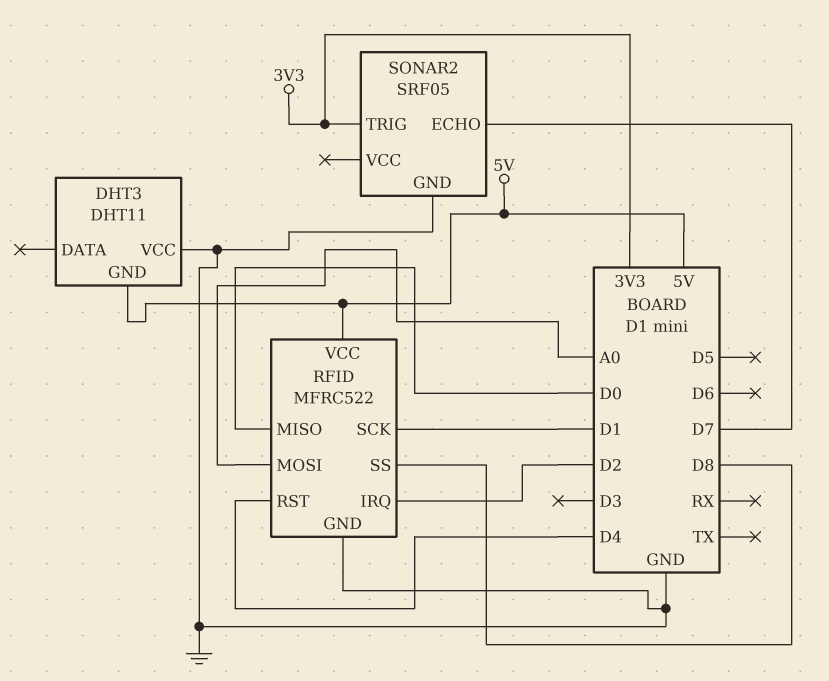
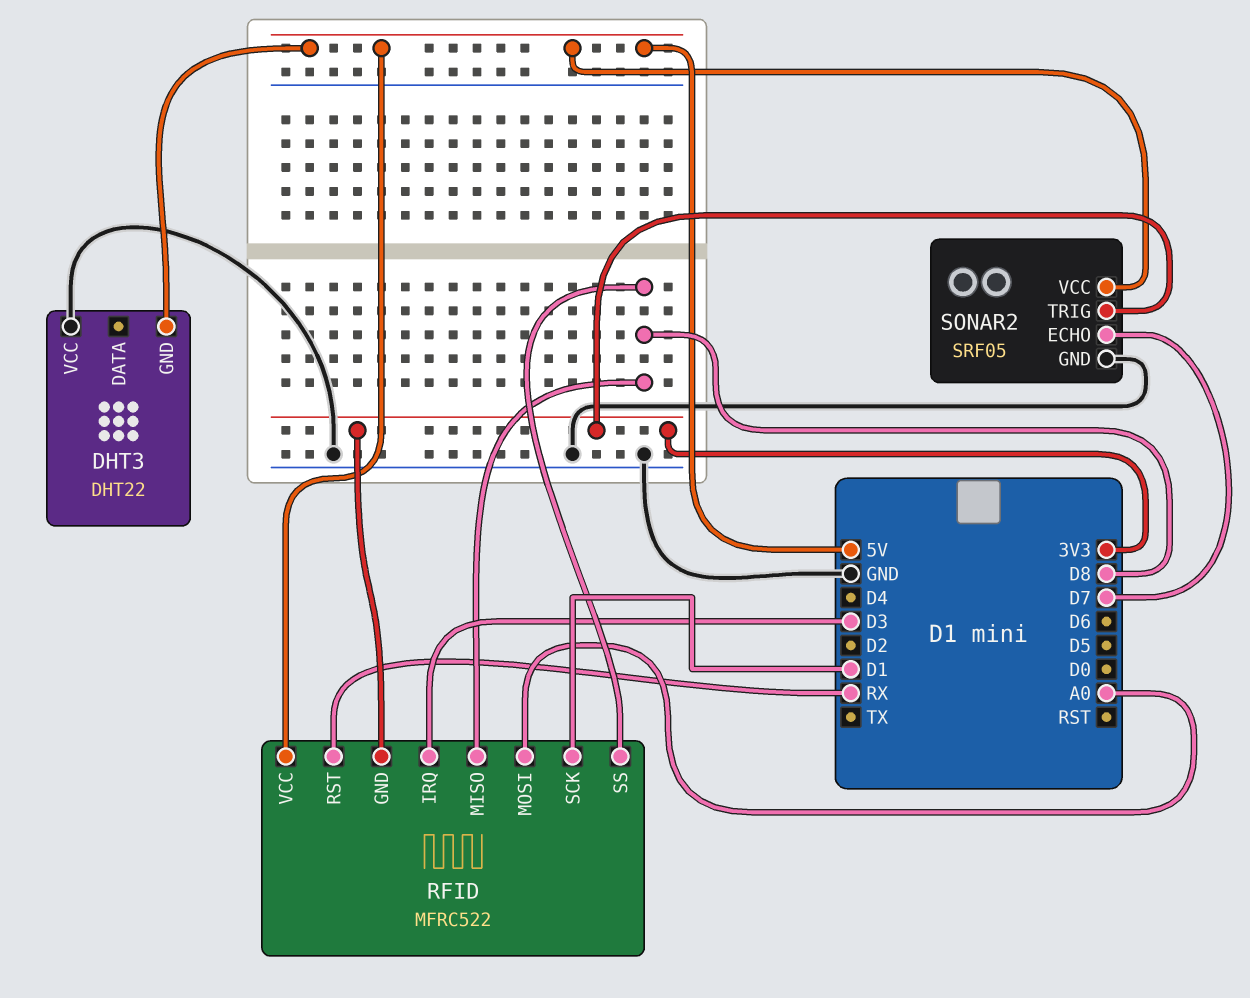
DHT3: DHT11 -> DHT22
RFID pin GND: GND -> 3V3
RFID pin IRQ: D2 -> D3
RFID pin MISO: D0 -> D8
RFID pin RST: D4 -> RX
SONAR2 pin VCC: none -> 5V

